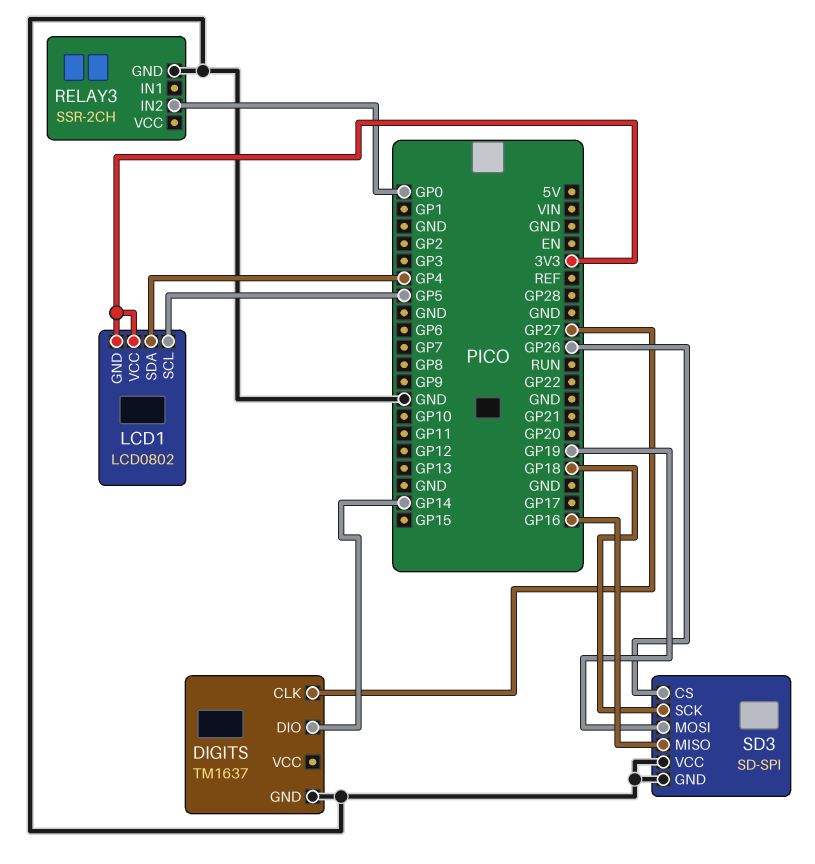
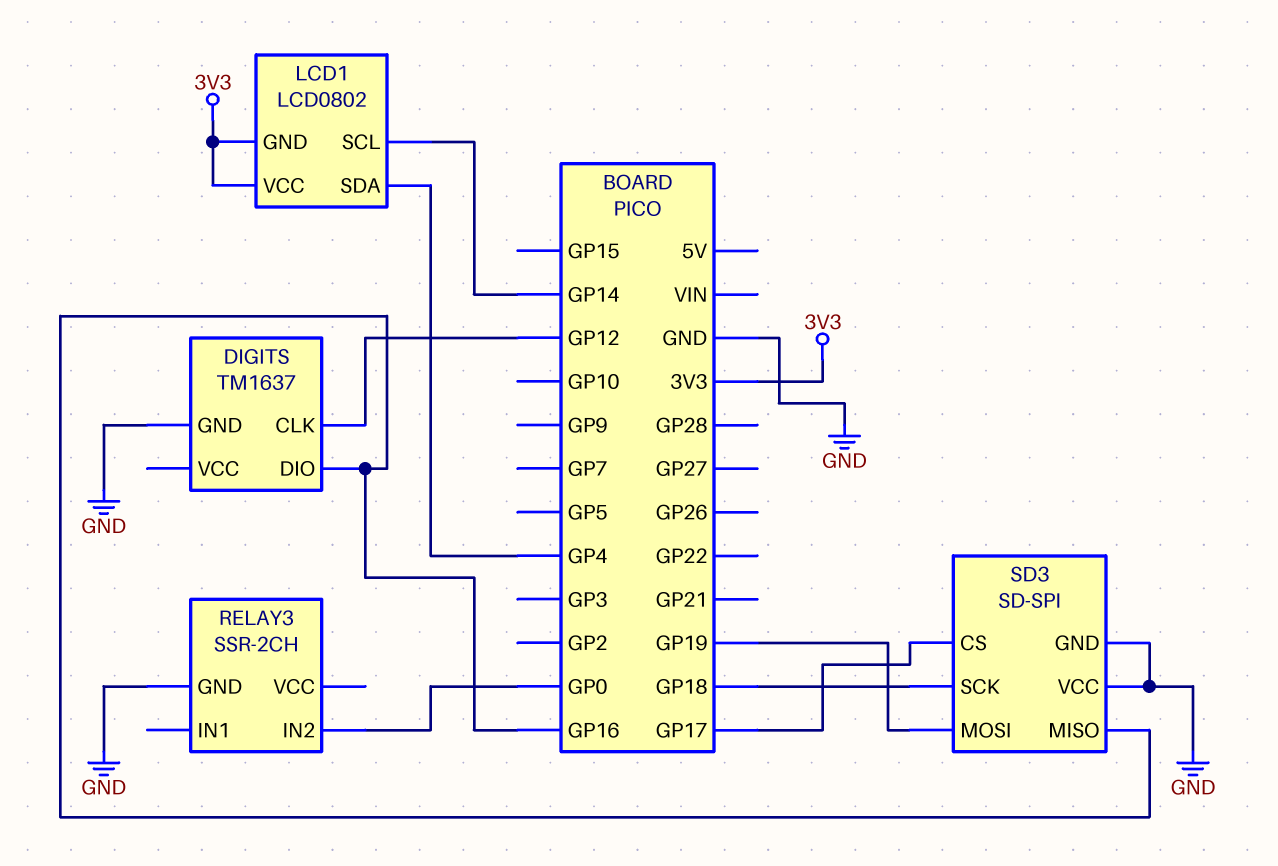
DIGITS pin CLK: GP27 -> GP12
DIGITS pin DIO: GP14 -> GP16
LCD1 pin SCL: GP5 -> GP14
SD3 pin CS: GP26 -> GP17

